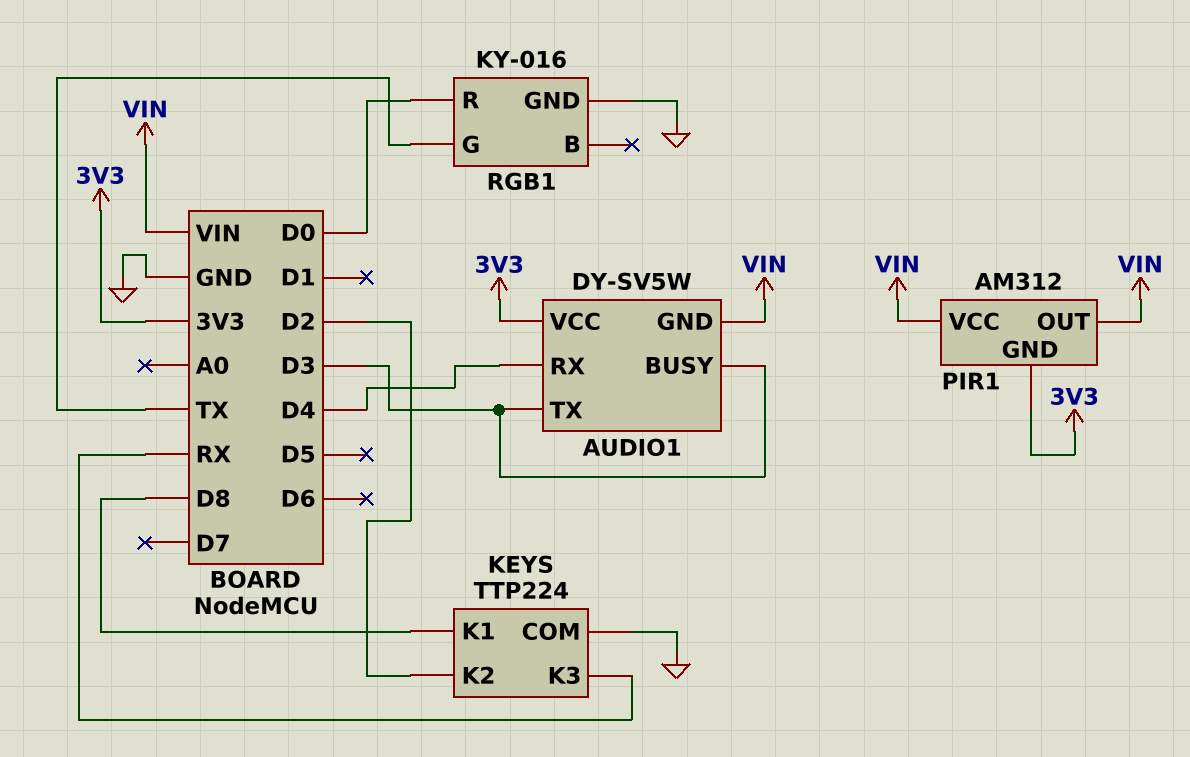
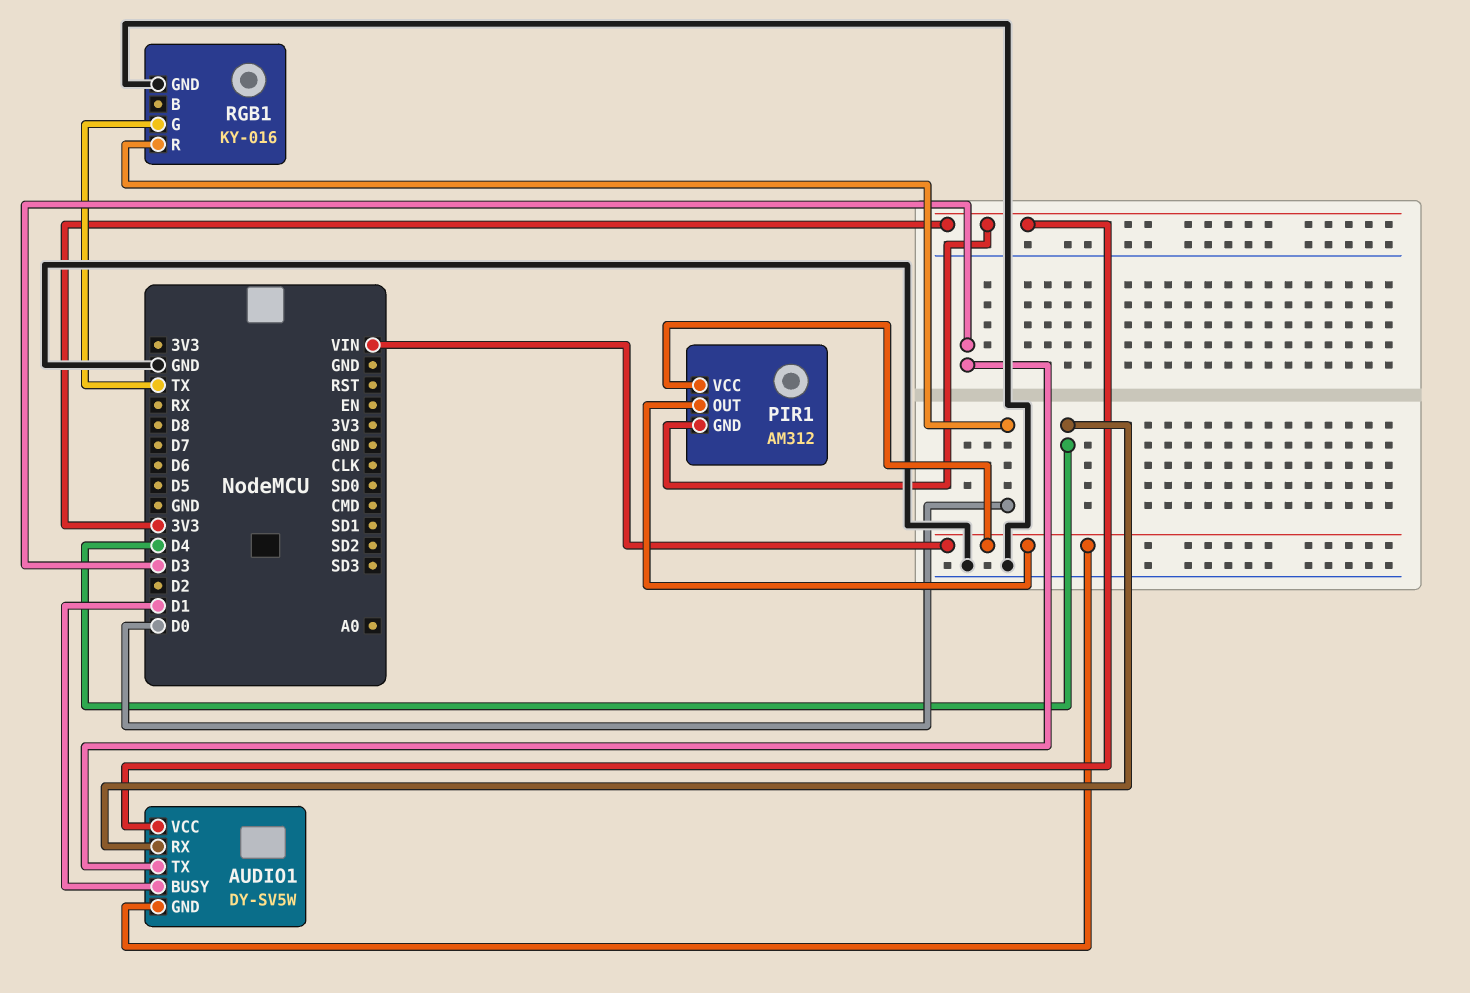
AUDIO1 pin BUSY: D3 -> D1
KEYS: TTP224 -> none
KEYS pin COM: GND -> none
KEYS pin K1: D8 -> none
KEYS pin K2: D2 -> none
KEYS pin K3: RX -> none

